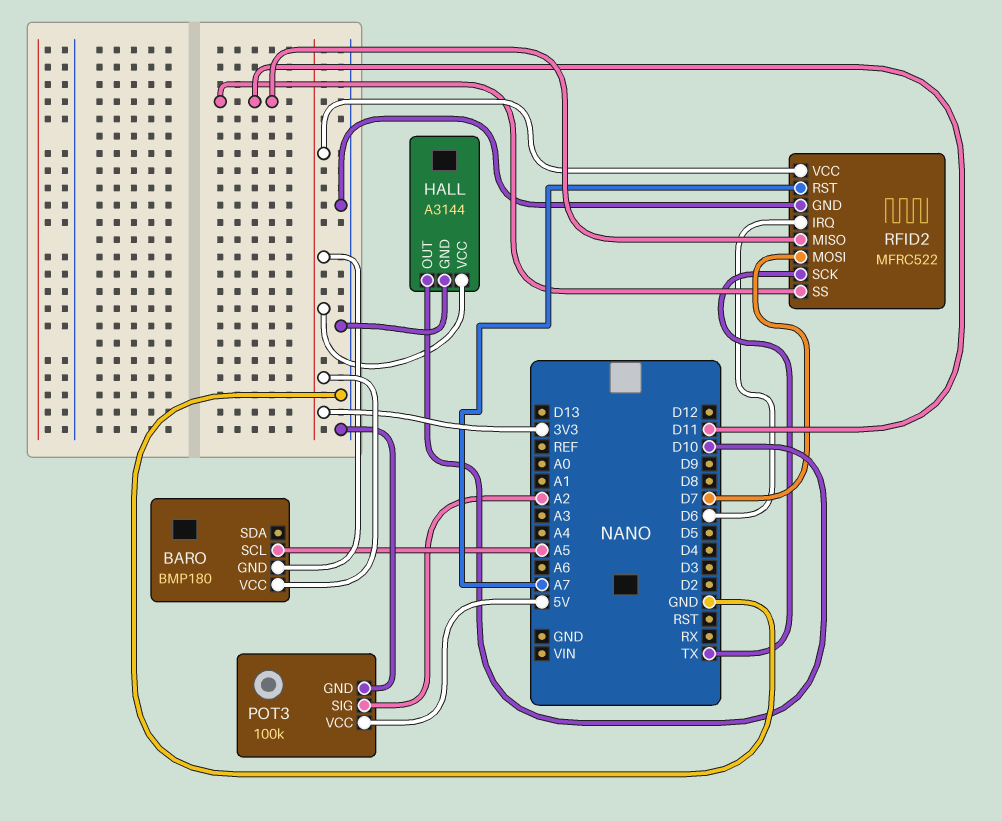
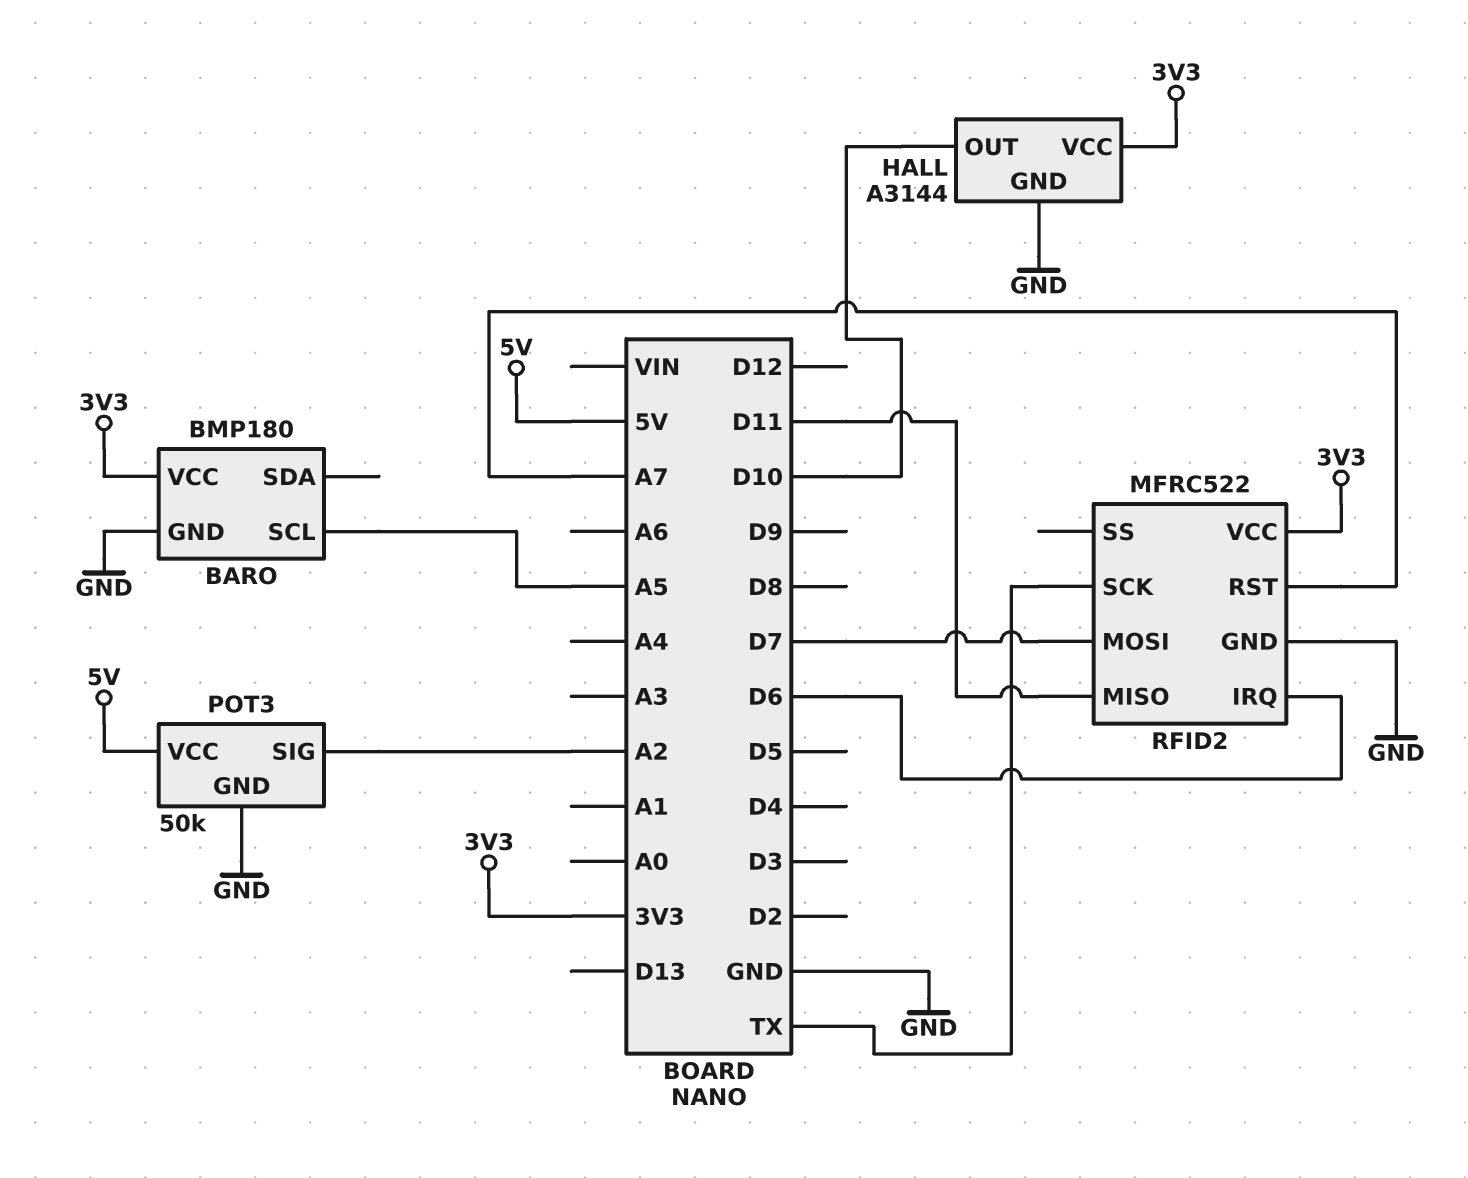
BARO pin GND: 3V3 -> GND
POT3: 100k -> 50k
RFID2 pin SS: D11 -> none

